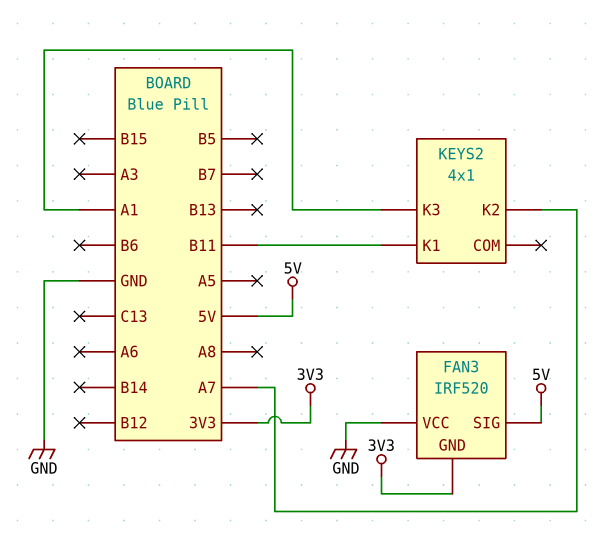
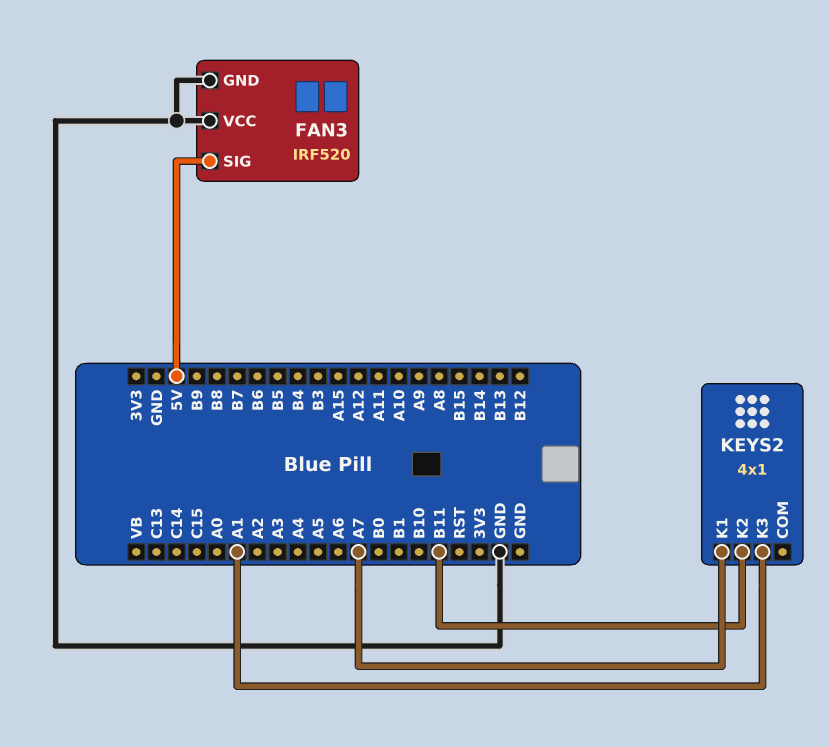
FAN3 pin GND: 3V3 -> GND
KEYS2 pin K1: B11 -> A7
KEYS2 pin K2: A7 -> B11

